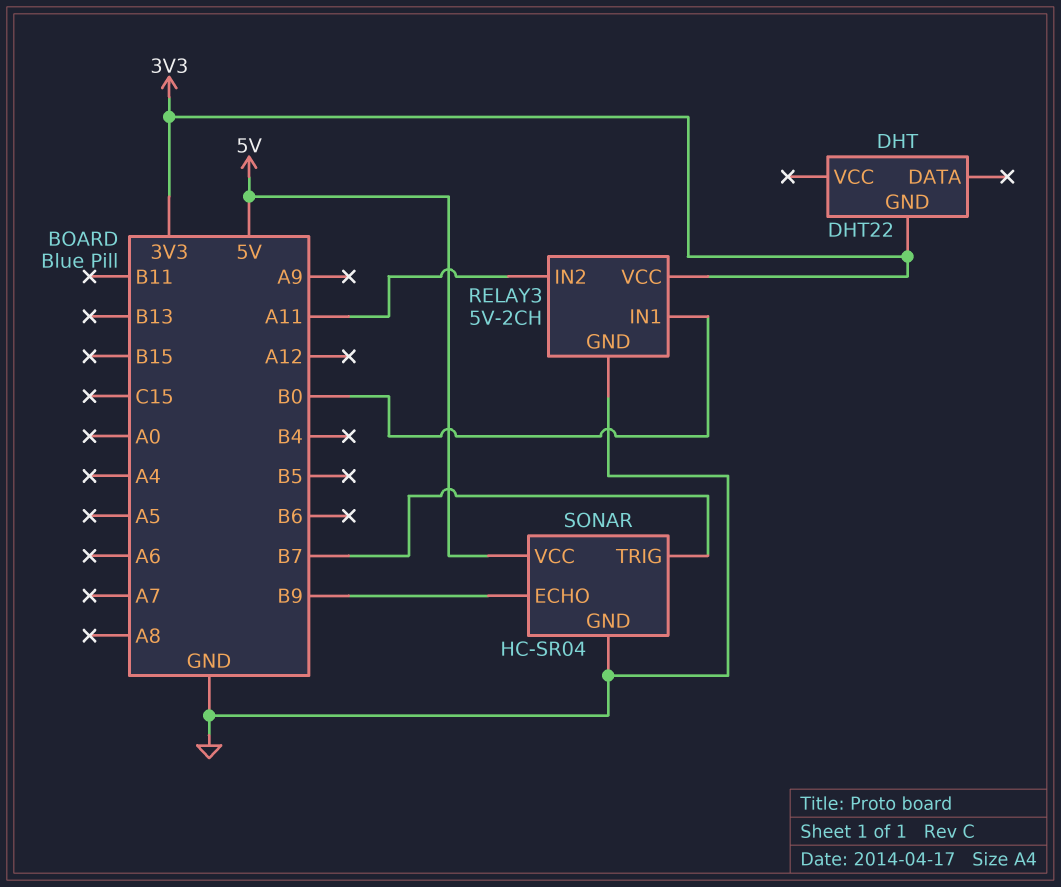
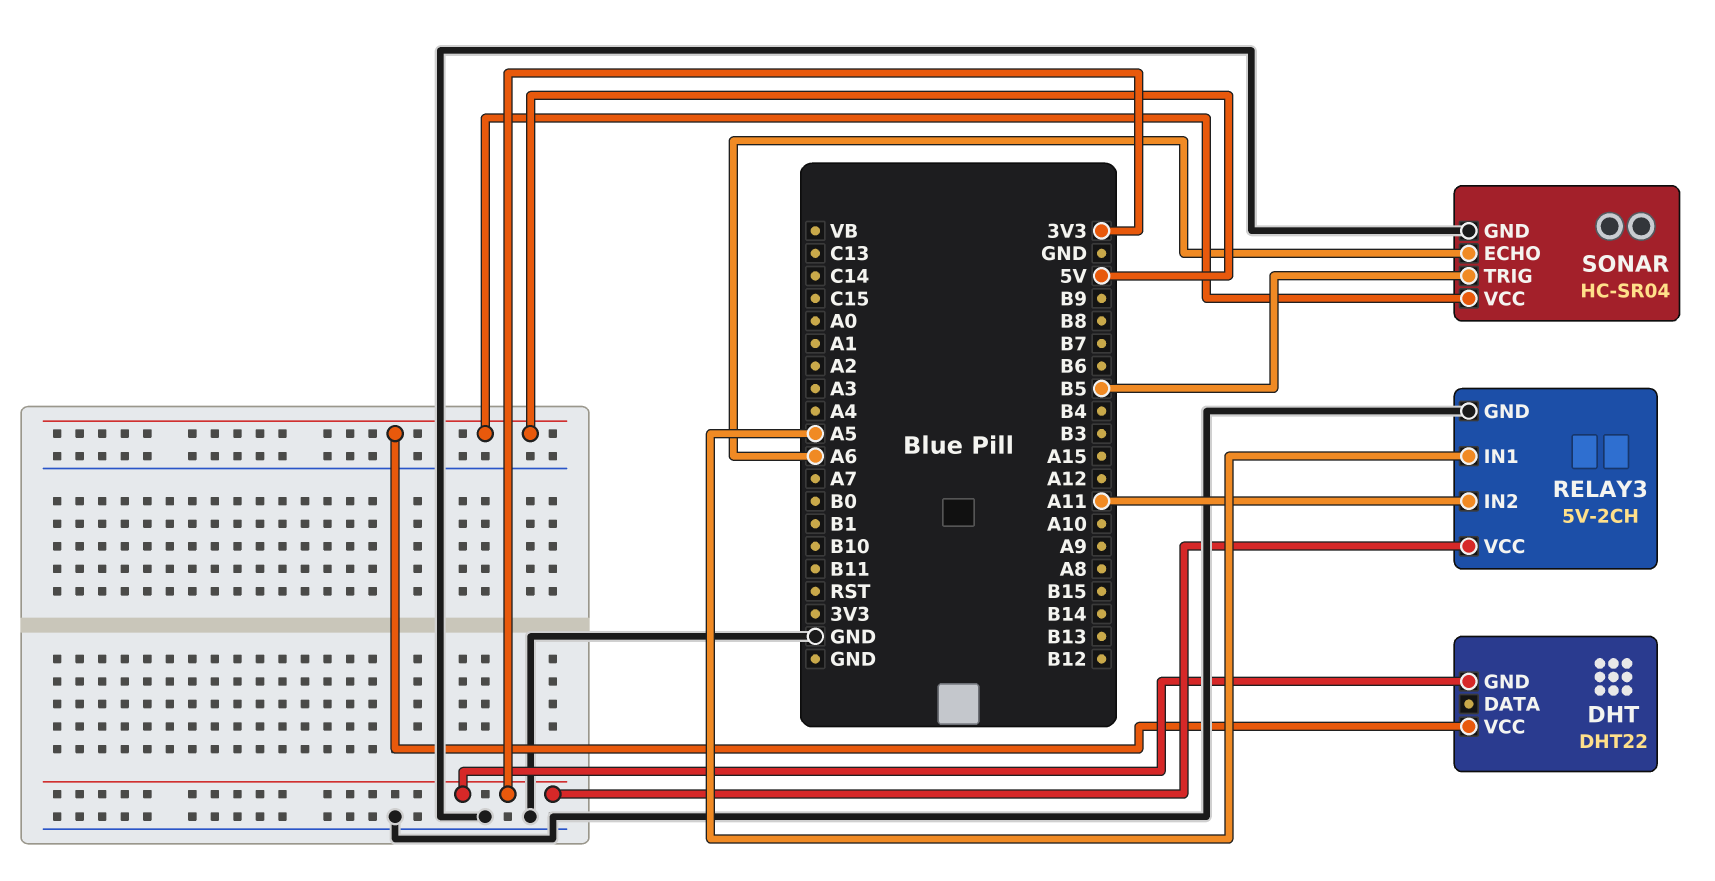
DHT pin VCC: none -> 5V
RELAY3 pin IN1: B0 -> A5
SONAR pin ECHO: B9 -> A6
SONAR pin TRIG: B7 -> B5

